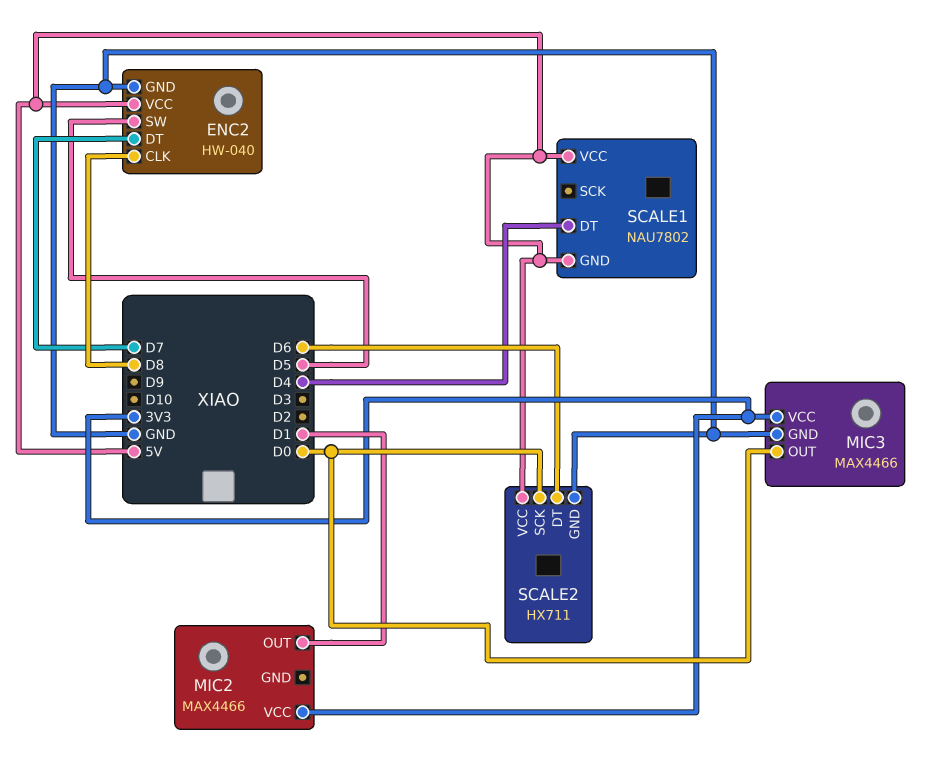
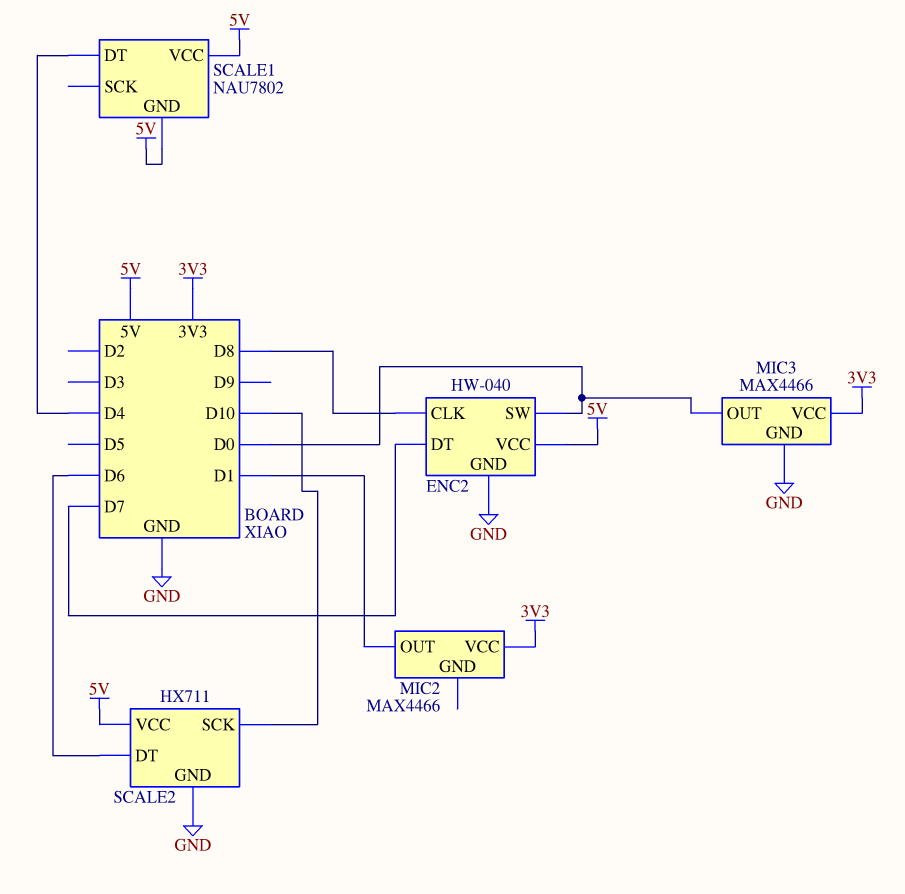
ENC2 pin SW: D5 -> D0
SCALE2 pin SCK: D0 -> D10

